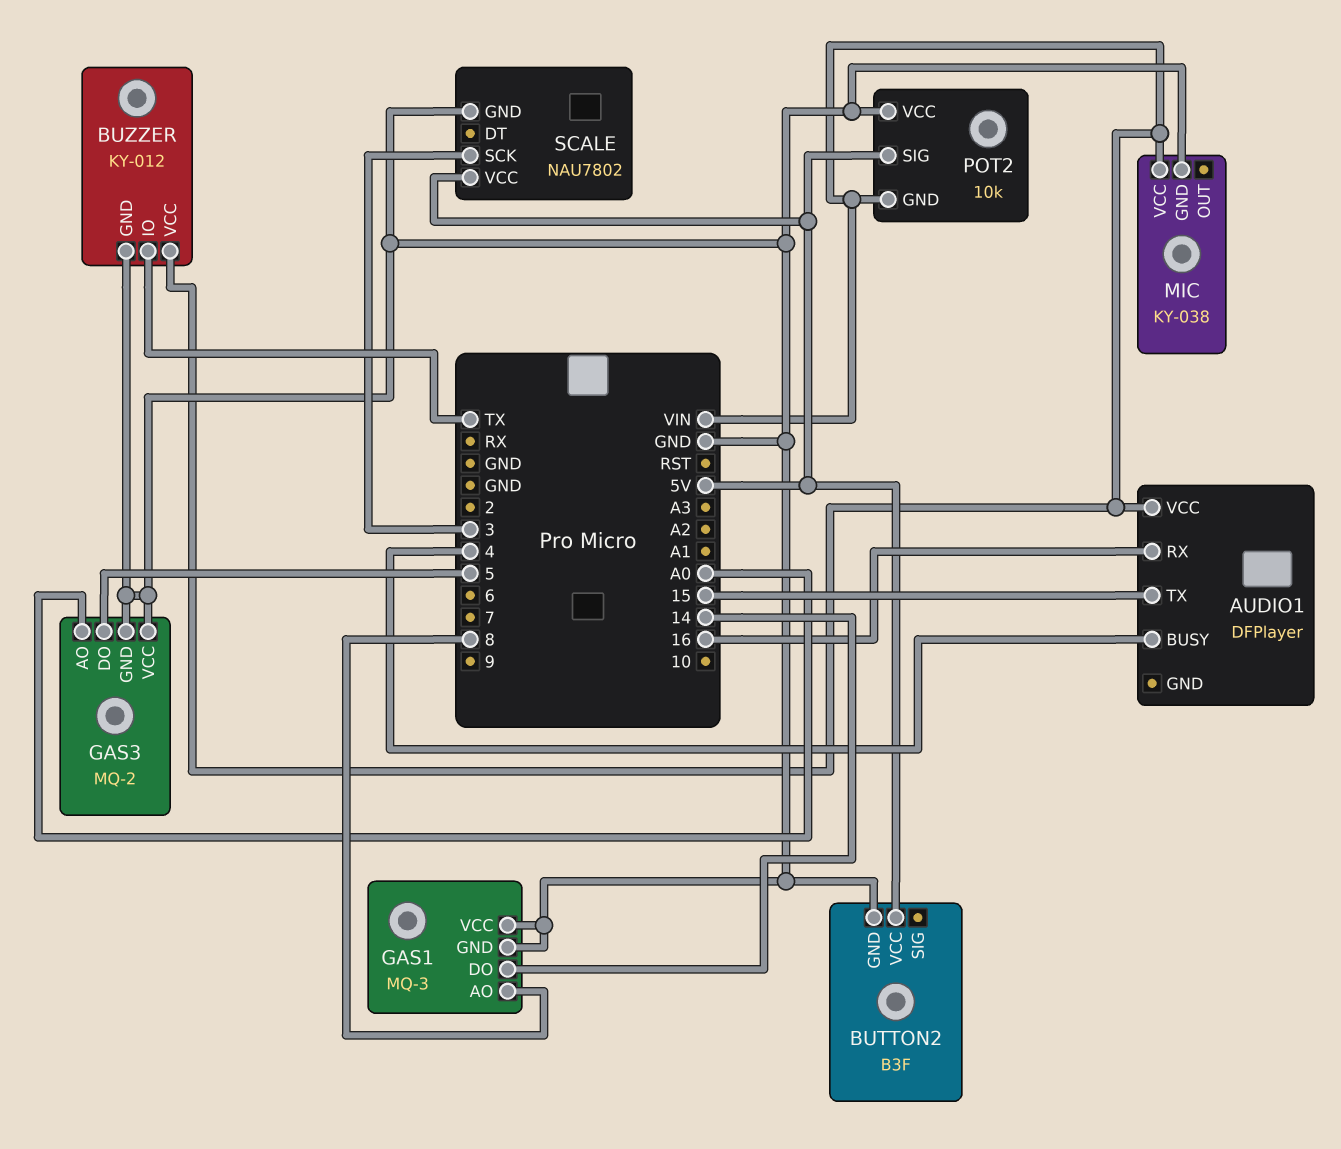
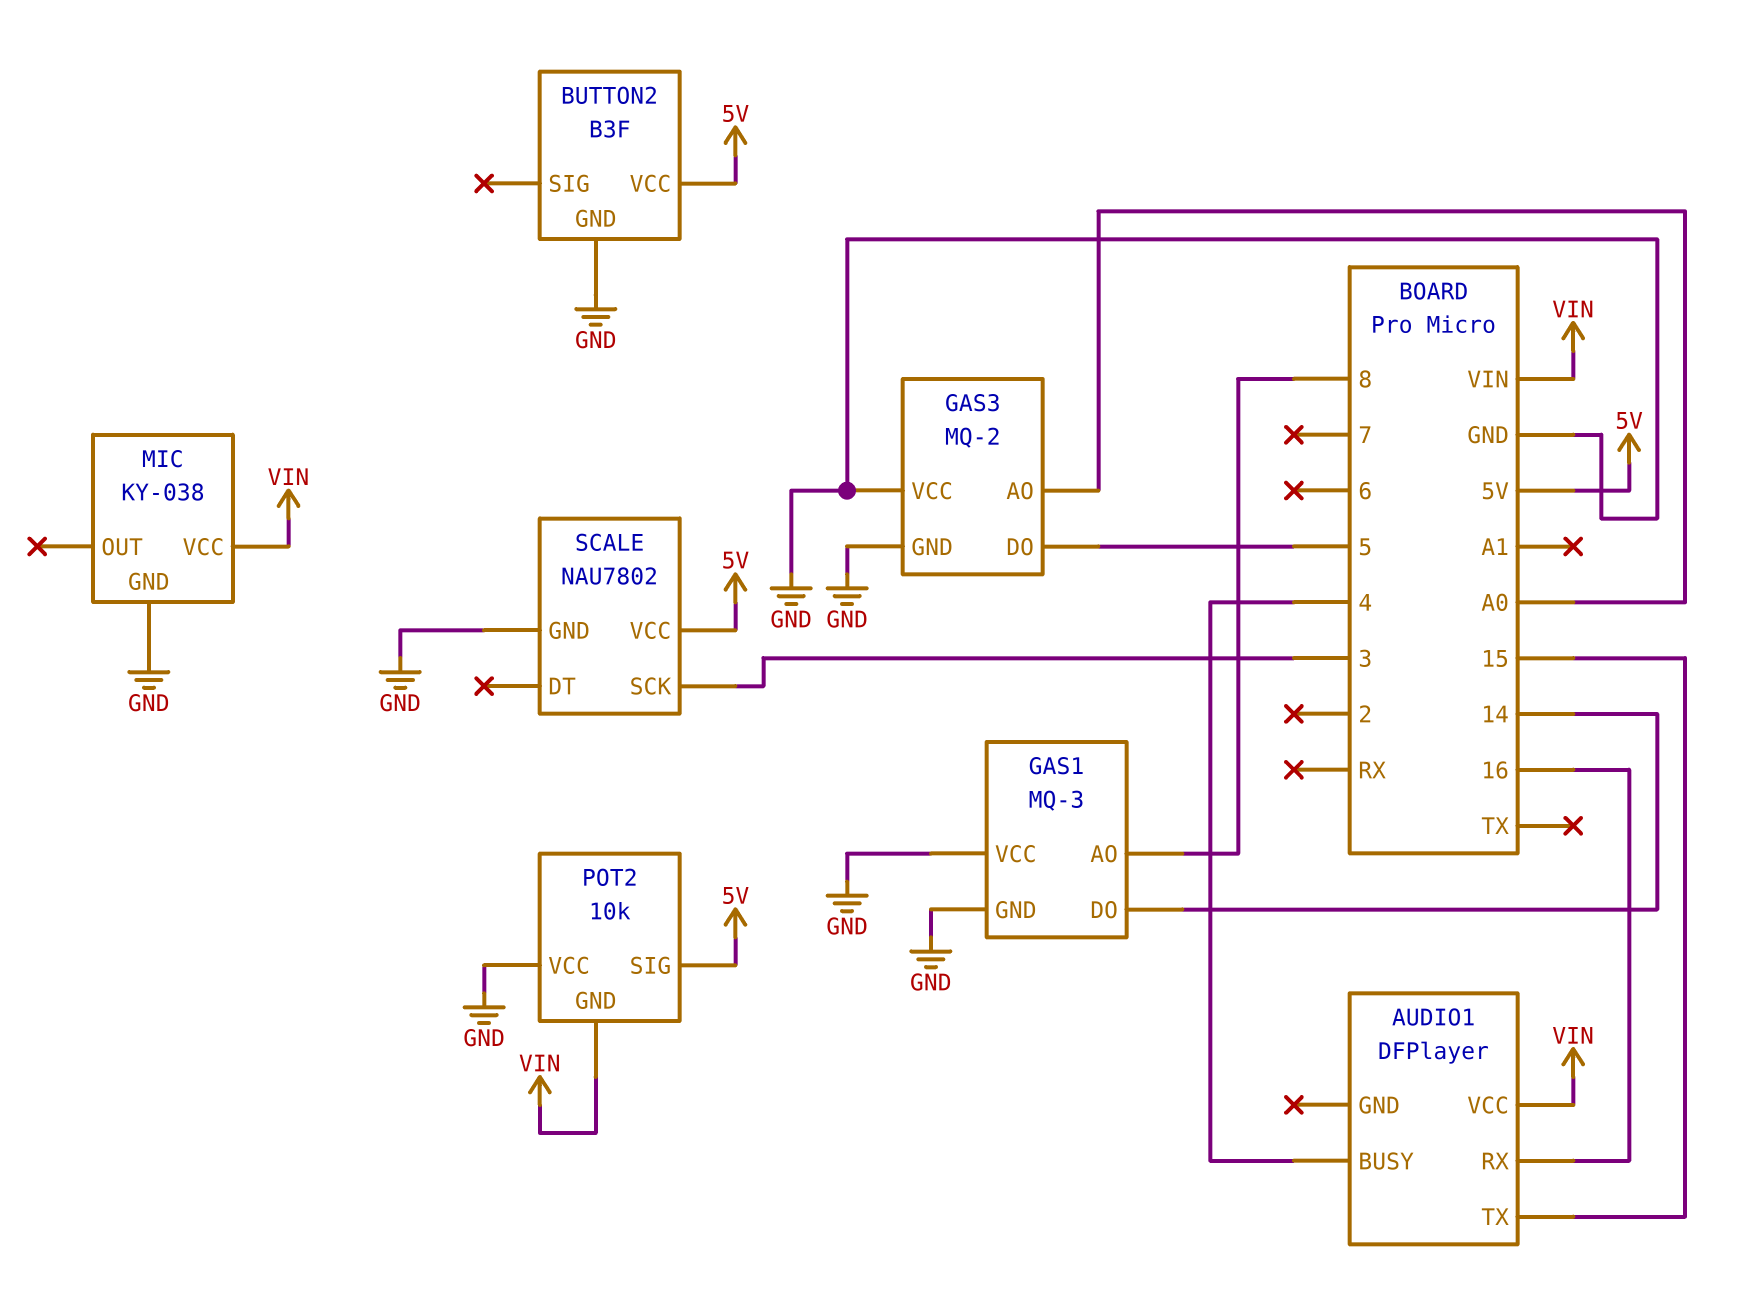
BUZZER: KY-012 -> none
BUZZER pin GND: GND -> none
BUZZER pin IO: TX -> none
BUZZER pin VCC: VIN -> none

